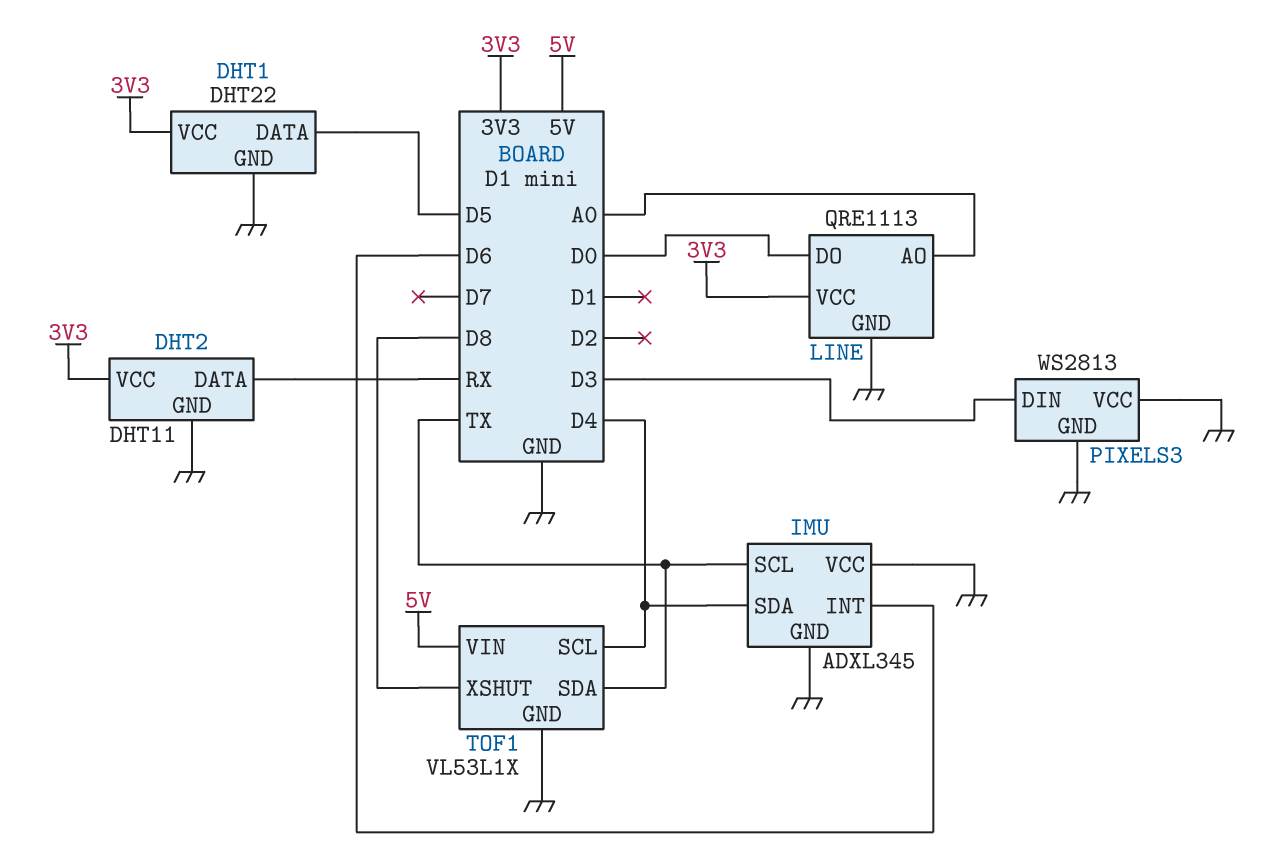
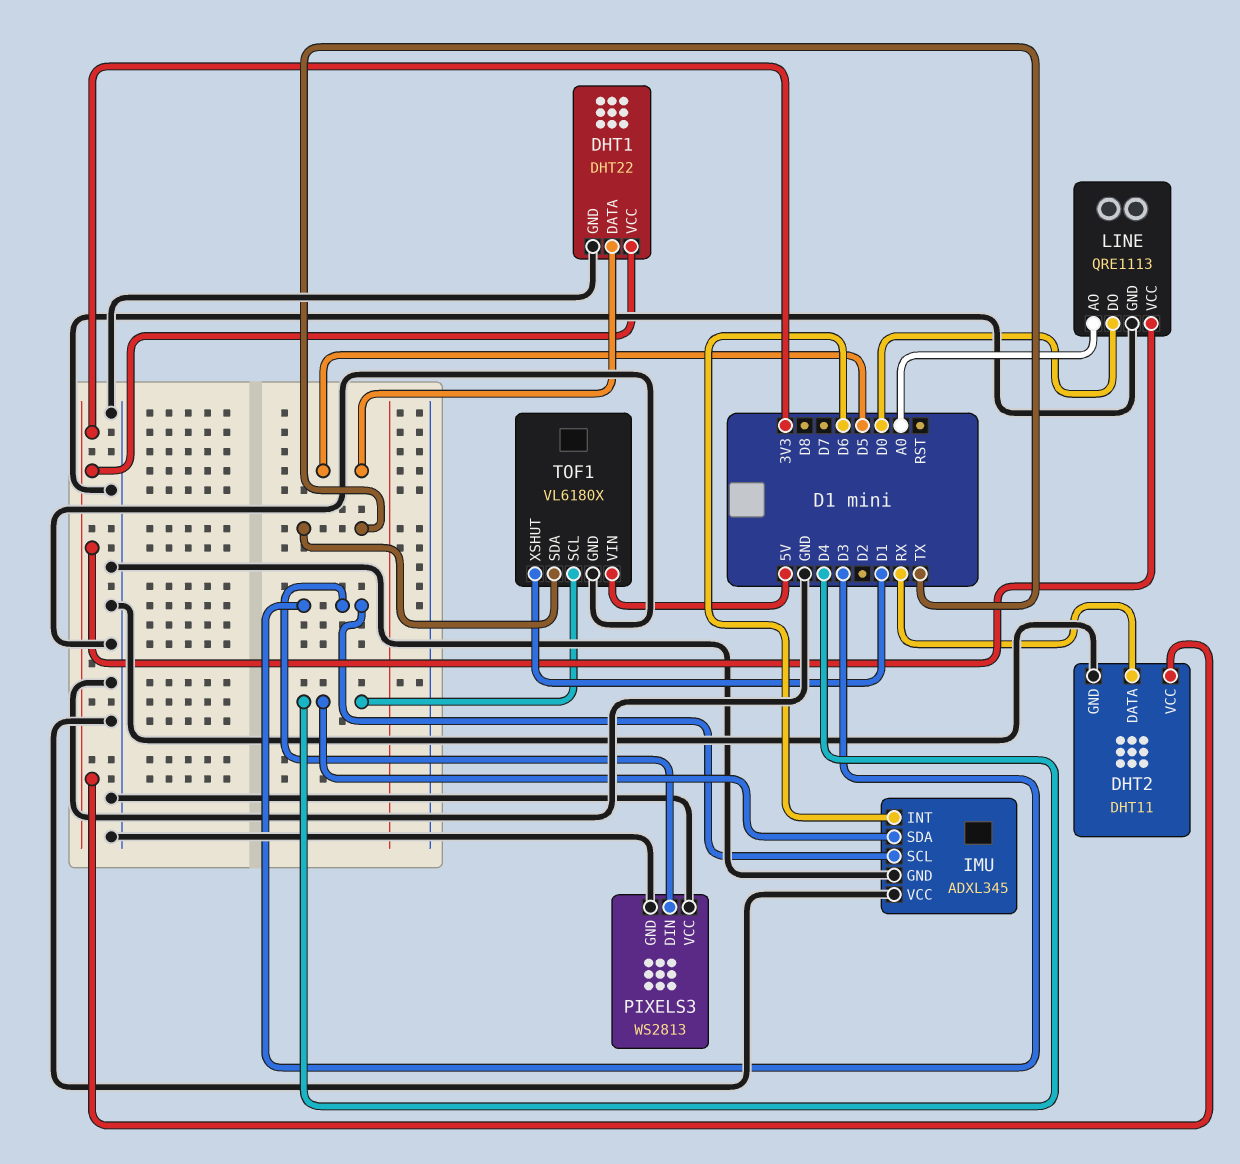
IMU pin SCL: TX -> D3
TOF1: VL53L1X -> VL6180X
TOF1 pin XSHUT: D8 -> D1

